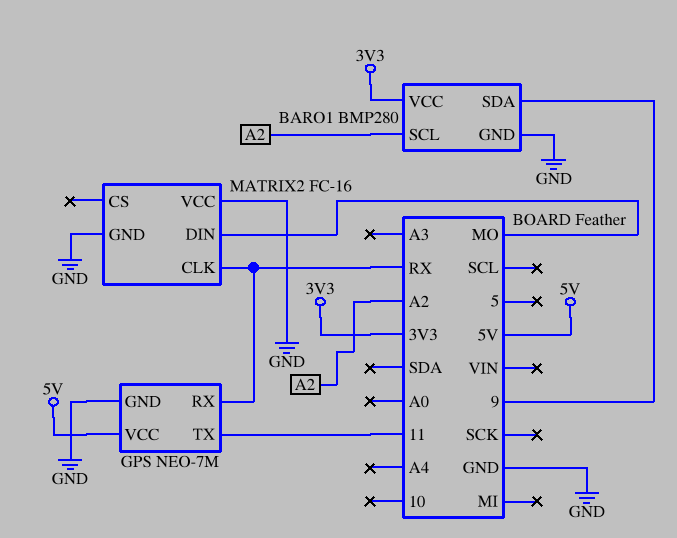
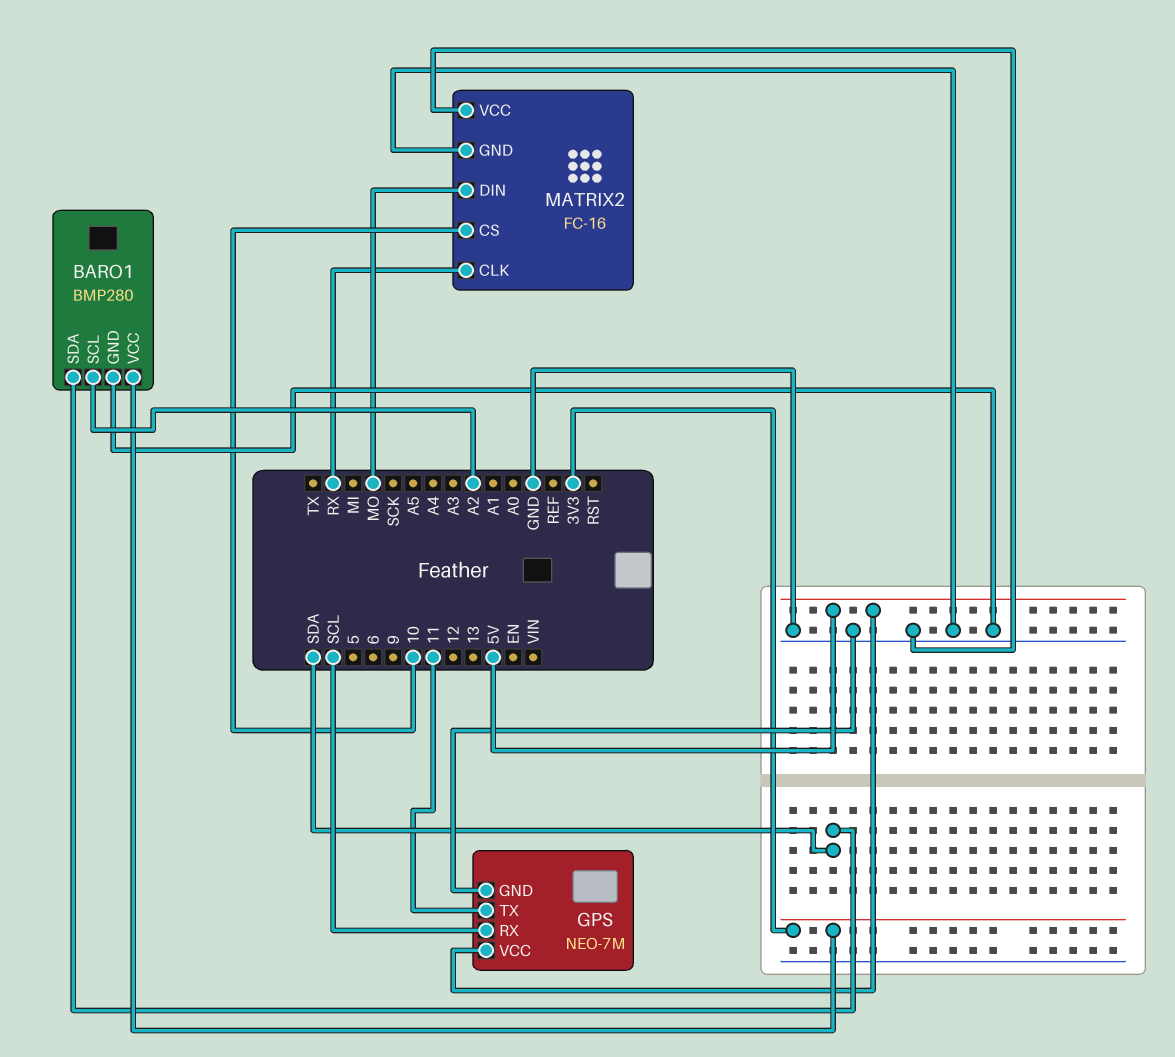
BARO1 pin SDA: 9 -> SDA
GPS pin RX: RX -> SCL
MATRIX2 pin CS: none -> 10

